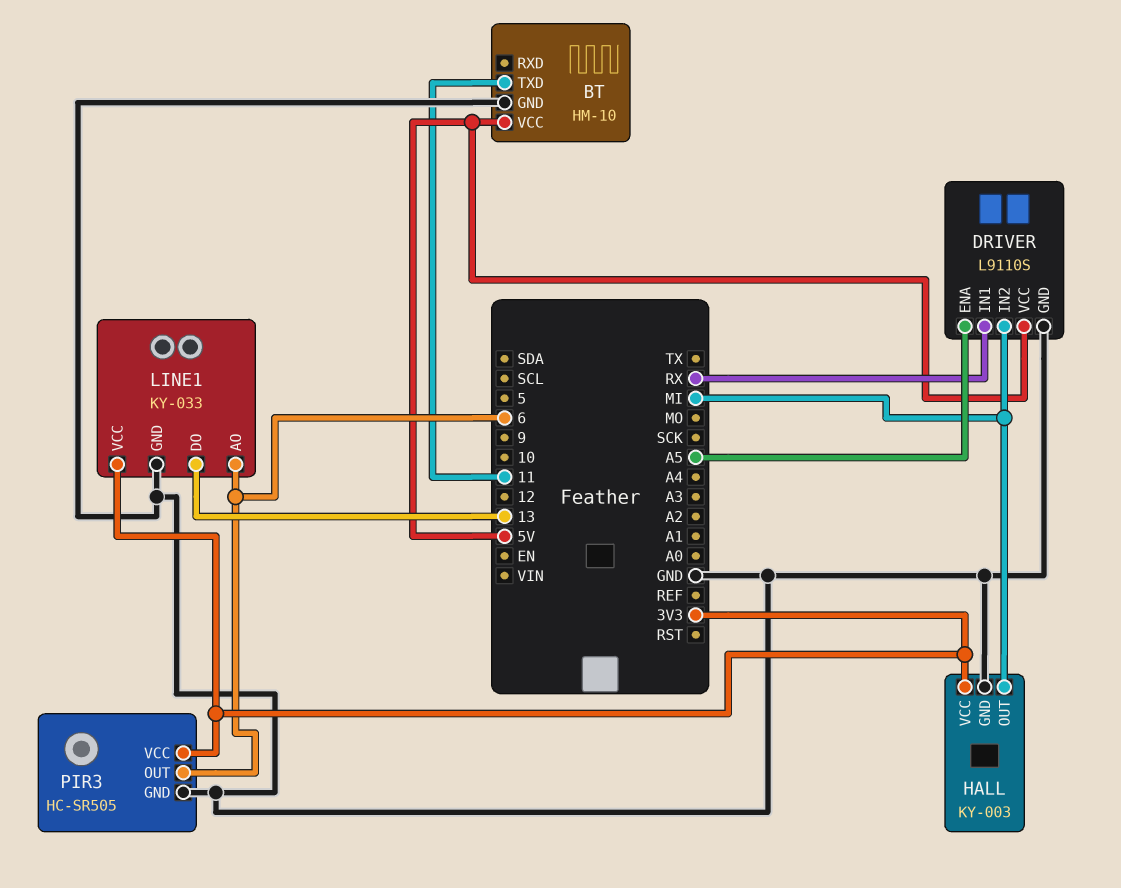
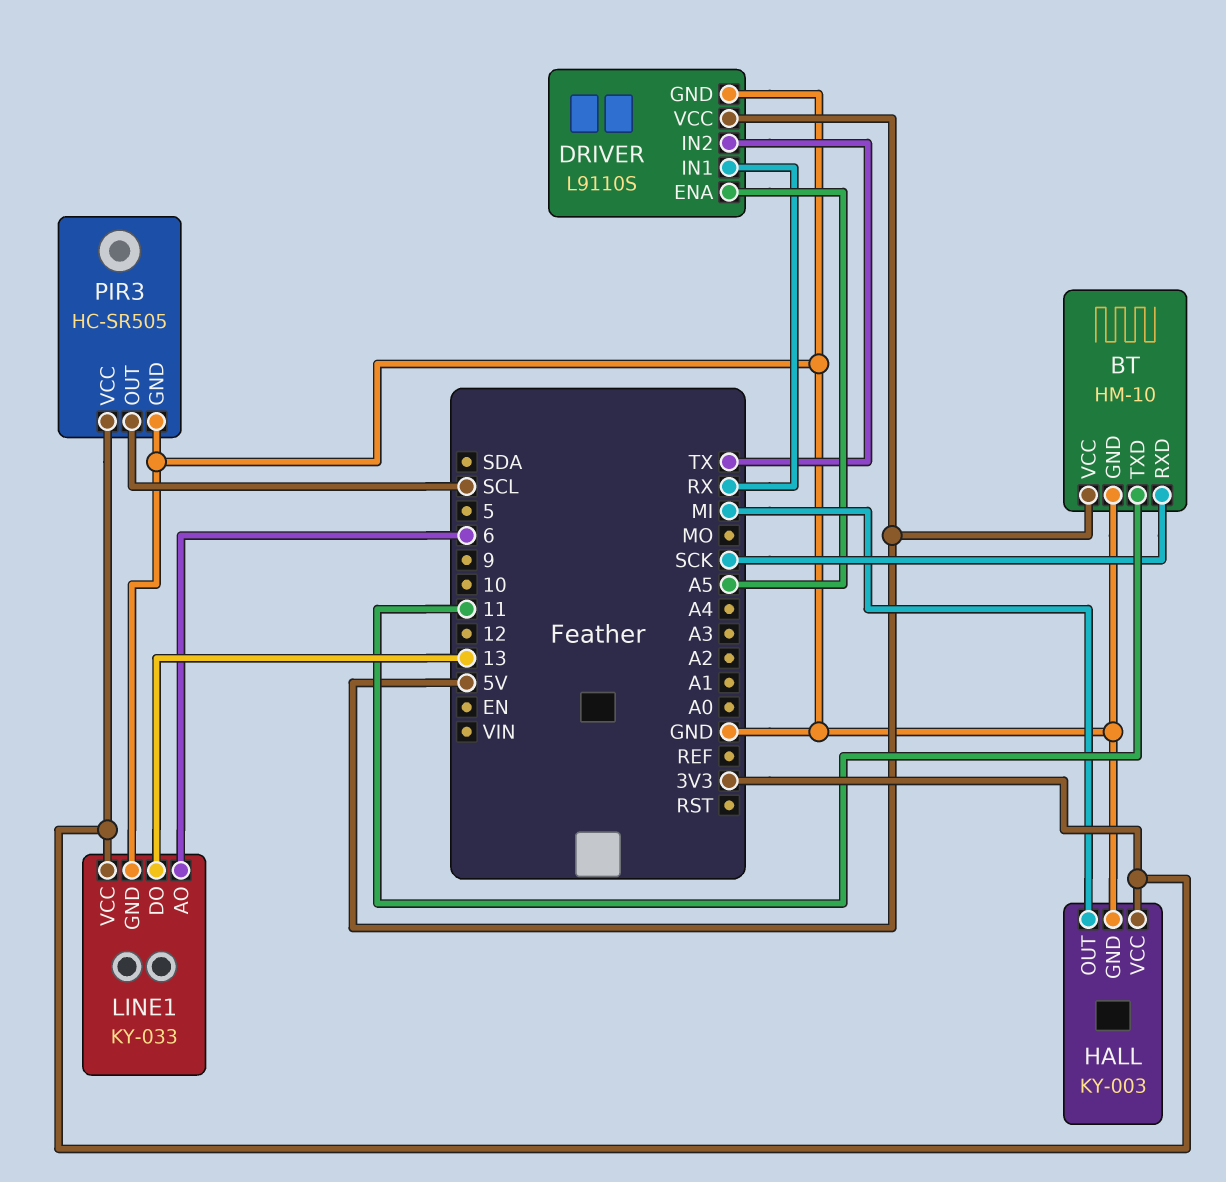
BT pin RXD: none -> SCK
DRIVER pin IN2: MI -> TX
PIR3 pin OUT: 6 -> SCL

